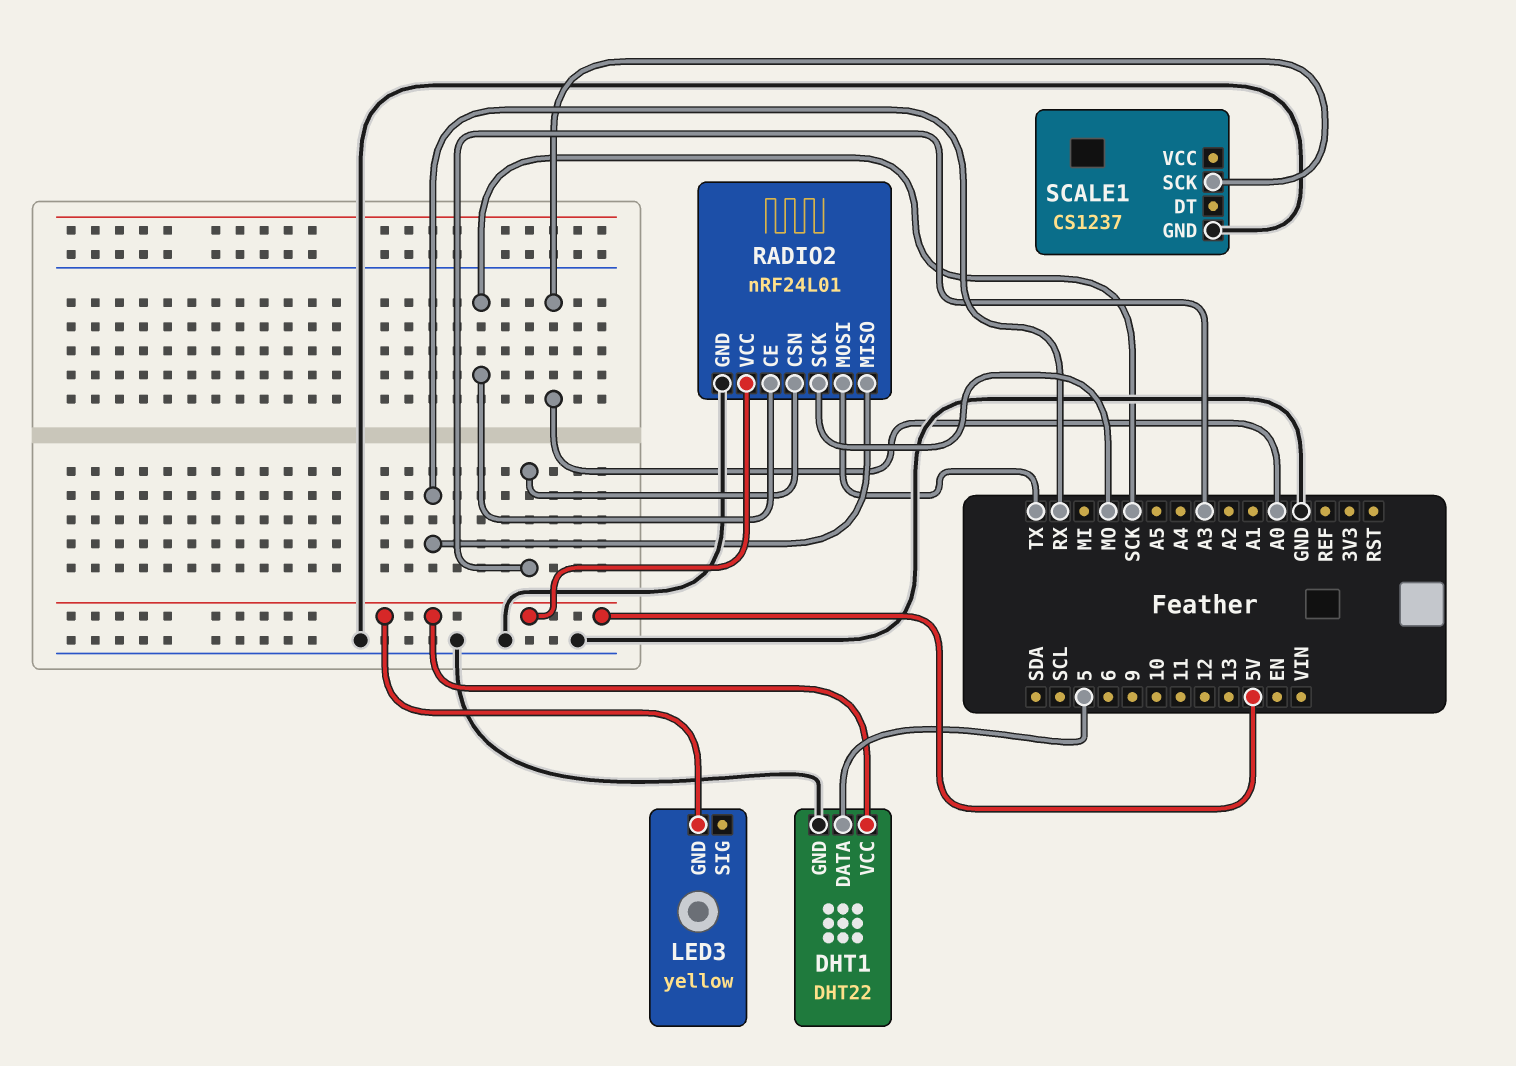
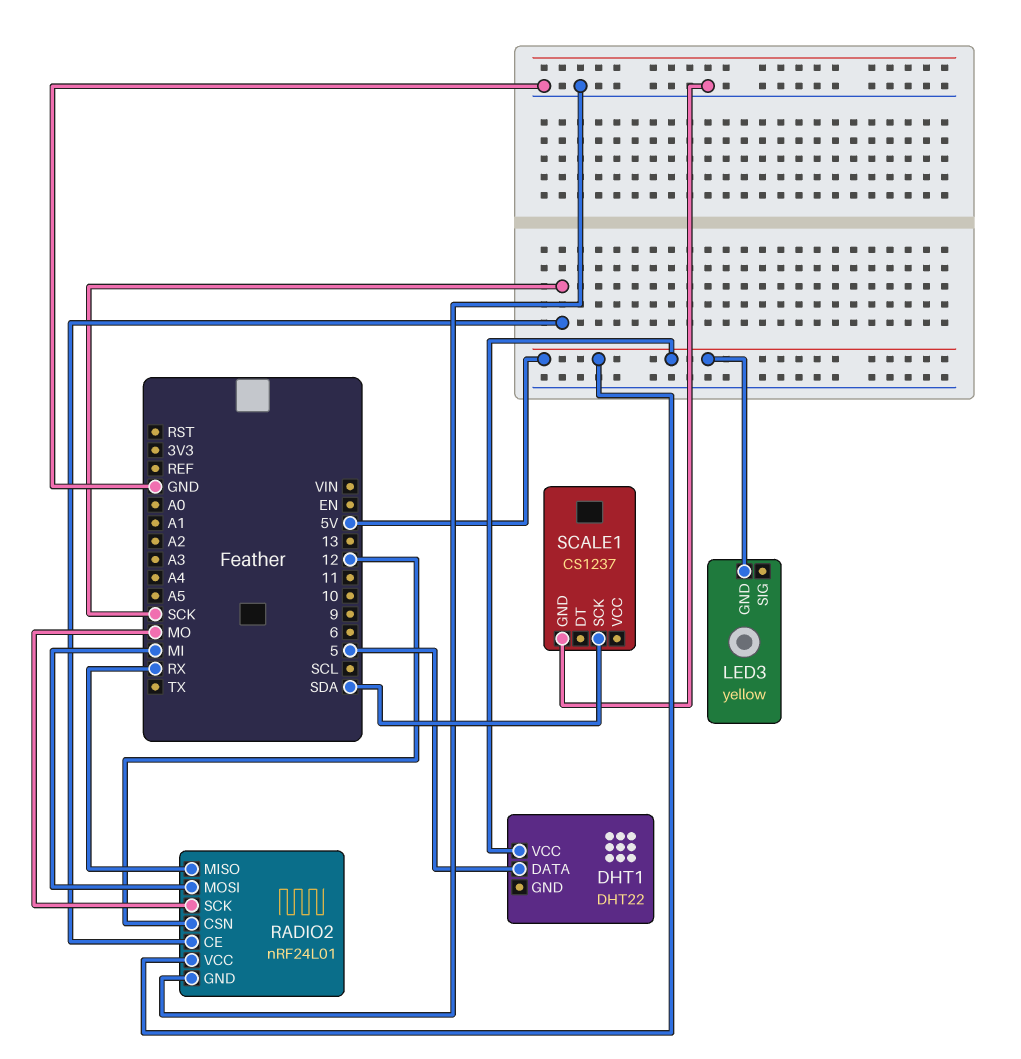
DHT1 pin GND: GND -> none
RADIO2 pin CSN: A3 -> 12
RADIO2 pin MOSI: TX -> MI
SCALE1 pin SCK: A0 -> SDA

